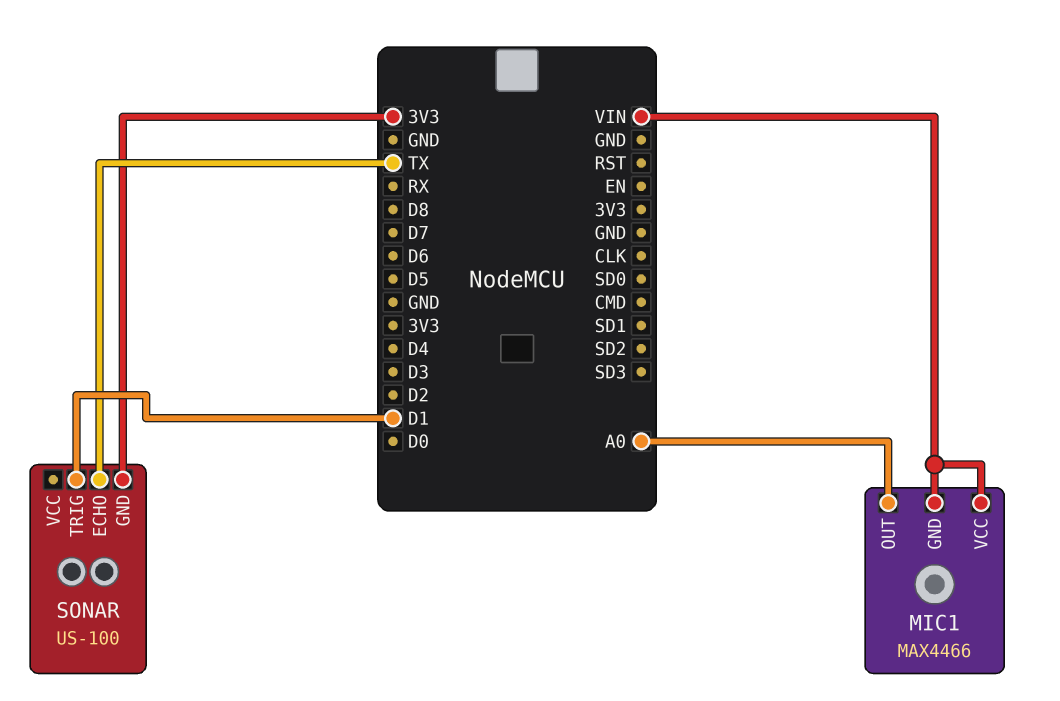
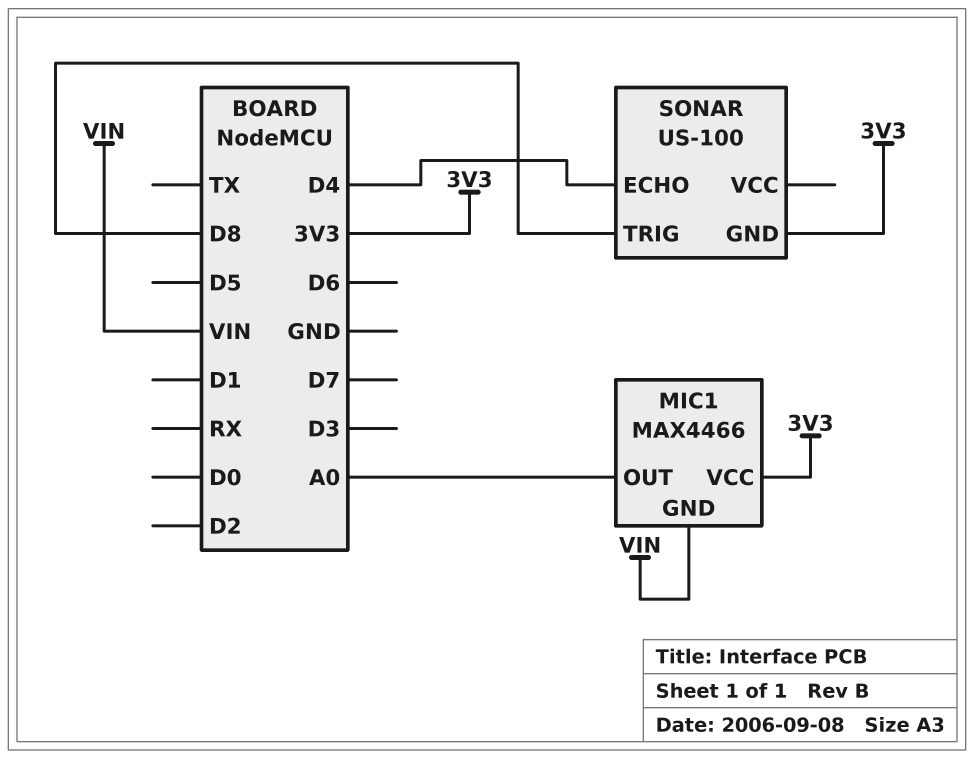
MIC1 pin VCC: VIN -> 3V3
SONAR pin ECHO: TX -> D4
SONAR pin TRIG: D1 -> D8

